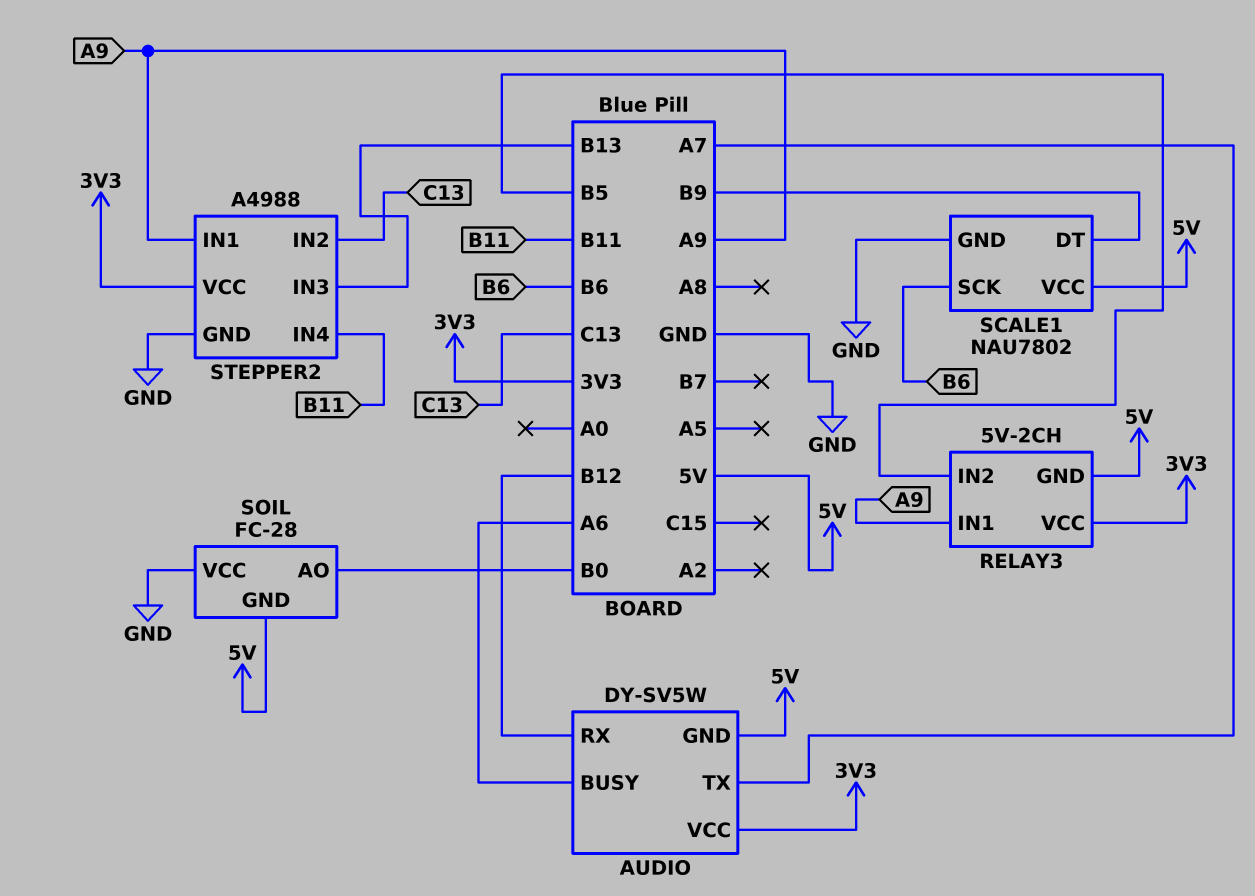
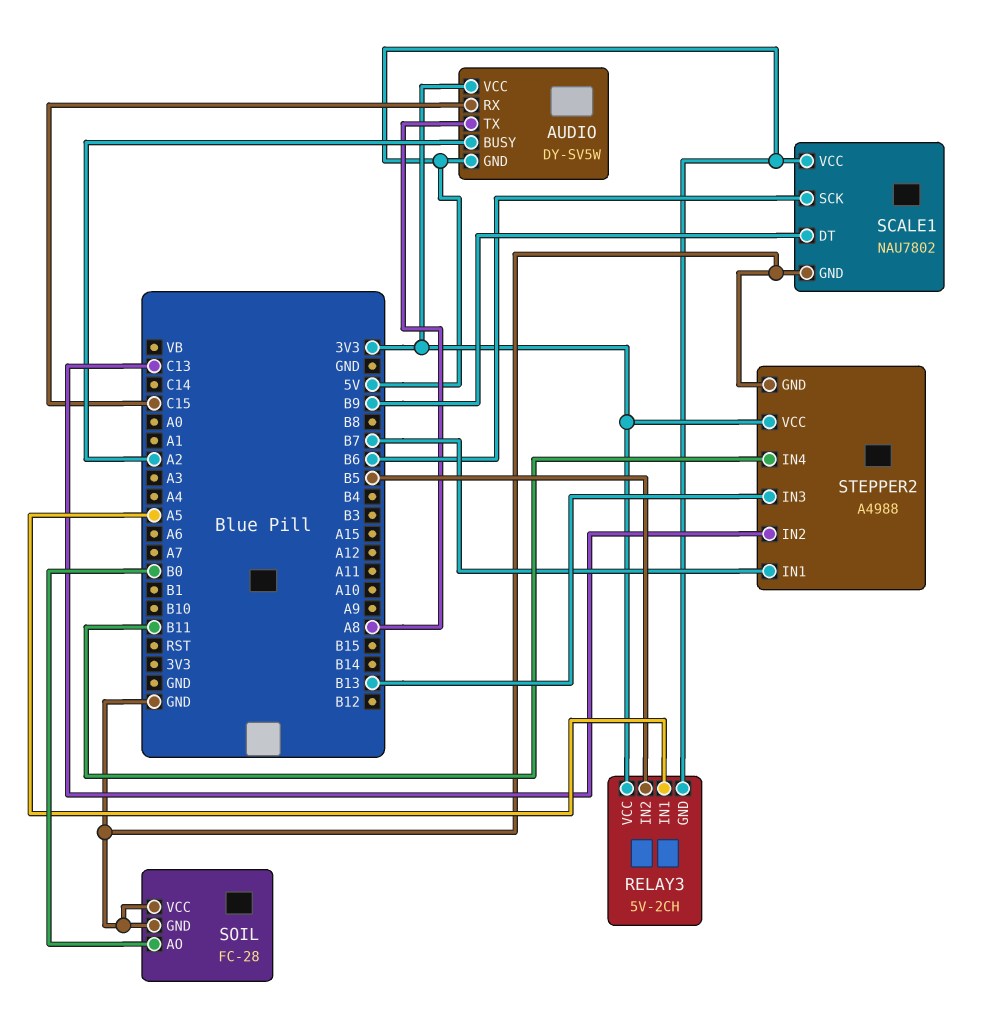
AUDIO pin BUSY: A6 -> A2
AUDIO pin RX: B12 -> C15
AUDIO pin TX: A7 -> A8
RELAY3 pin IN1: A9 -> A5
SOIL pin GND: 5V -> GND
STEPPER2 pin IN1: A9 -> B7

